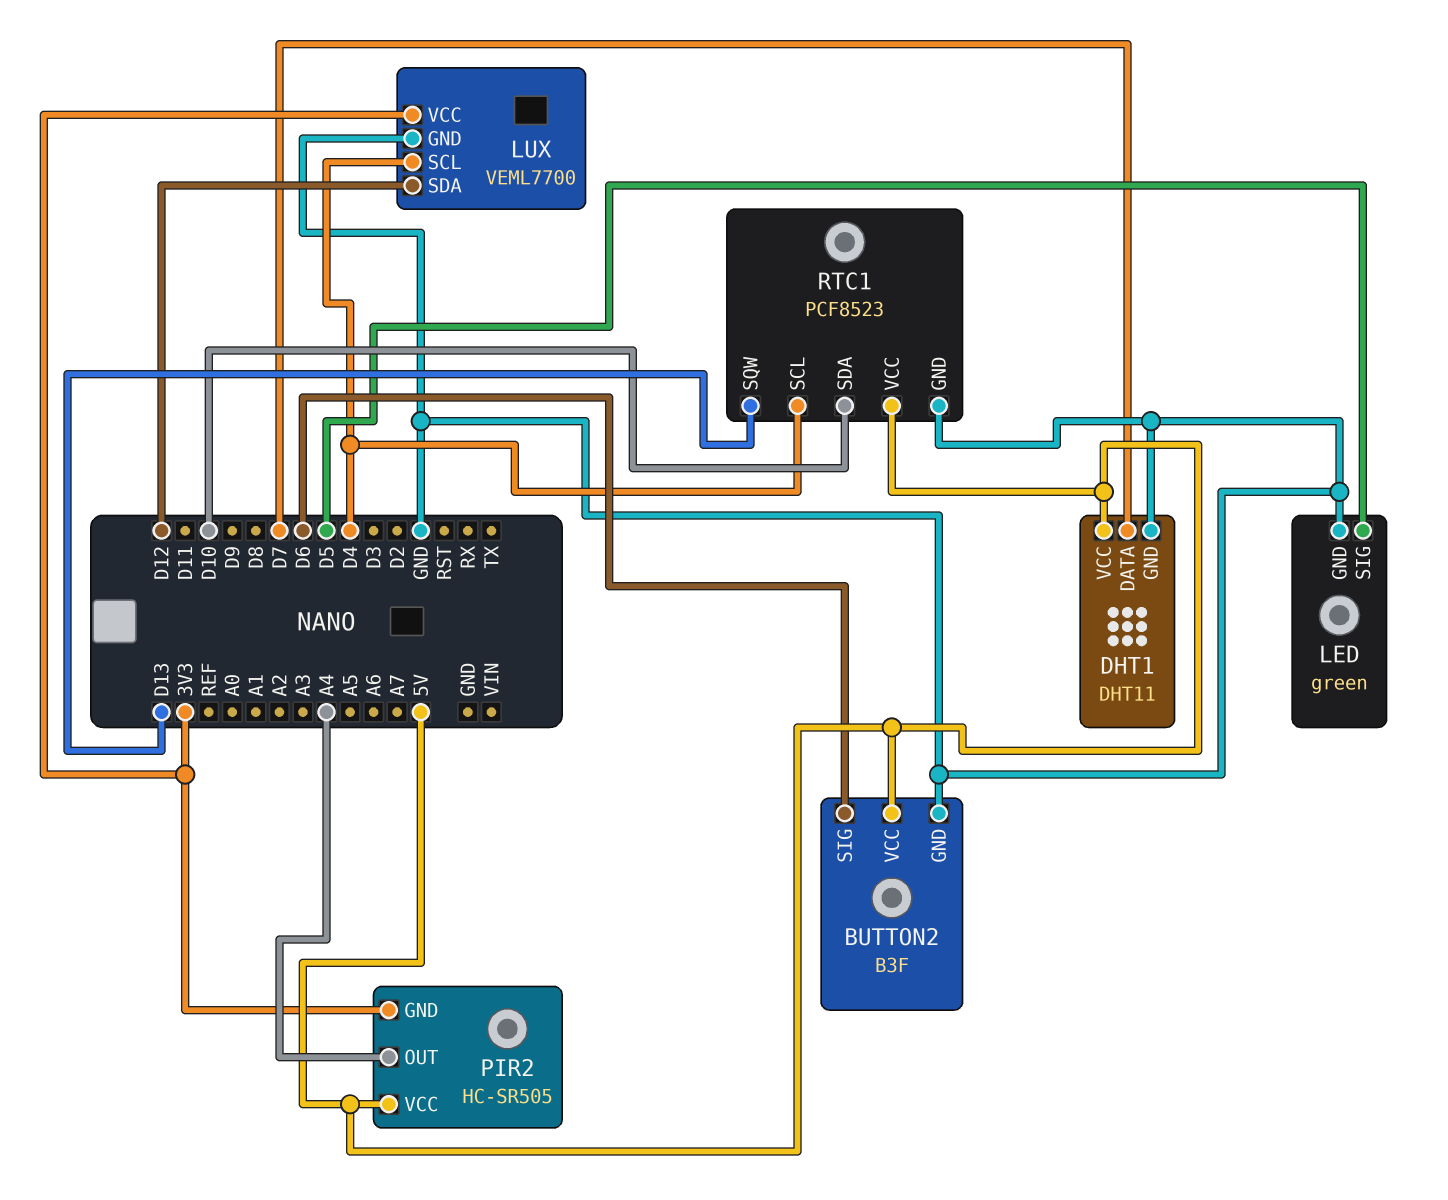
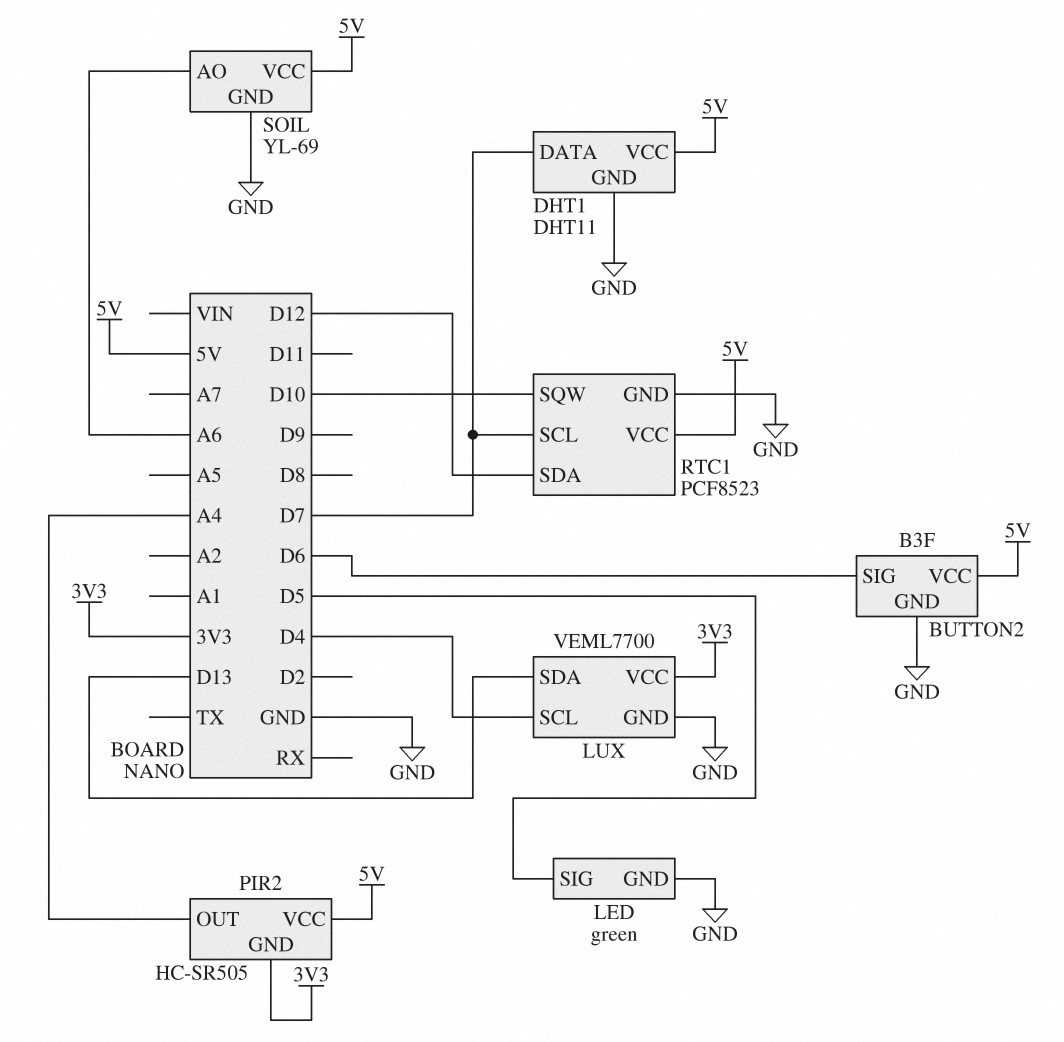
LUX pin SDA: D12 -> D13
RTC1 pin SCL: D4 -> D7
RTC1 pin SDA: D10 -> D12
RTC1 pin SQW: D13 -> D10
SOIL: none -> YL-69
SOIL pin AO: none -> A6
SOIL pin GND: none -> GND
SOIL pin VCC: none -> 5V

